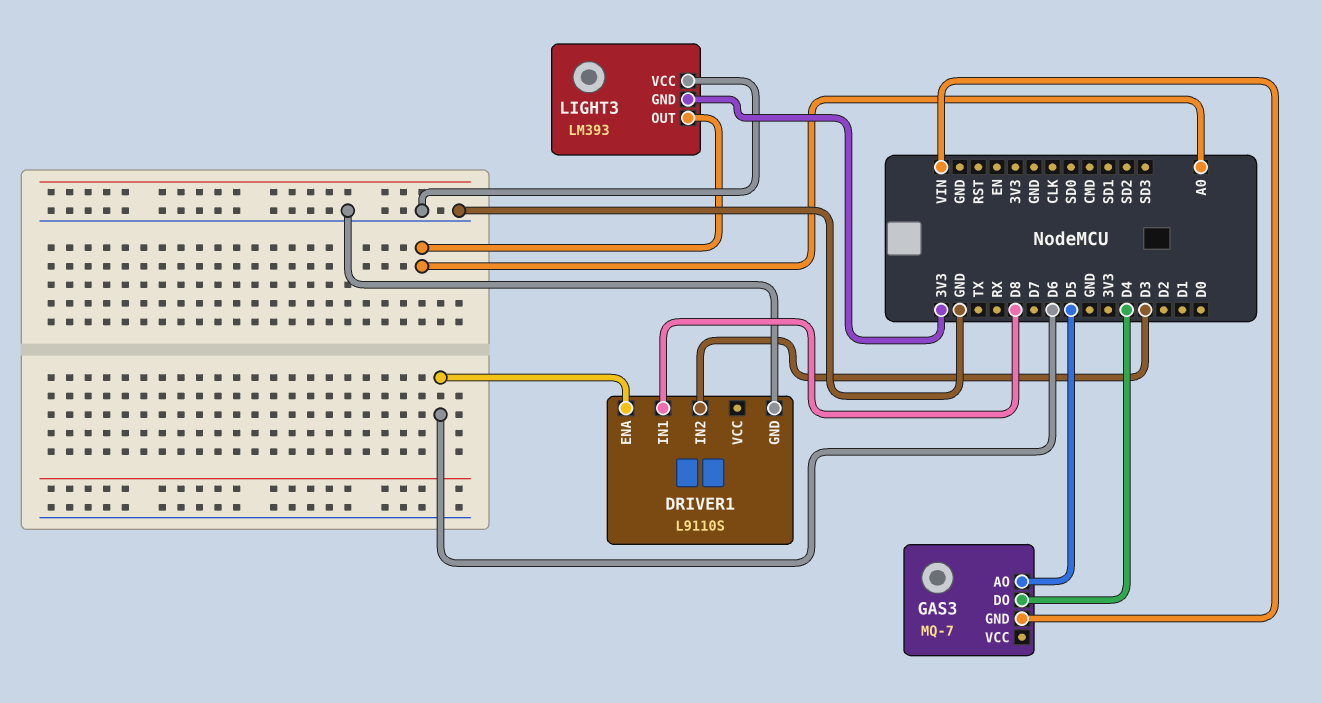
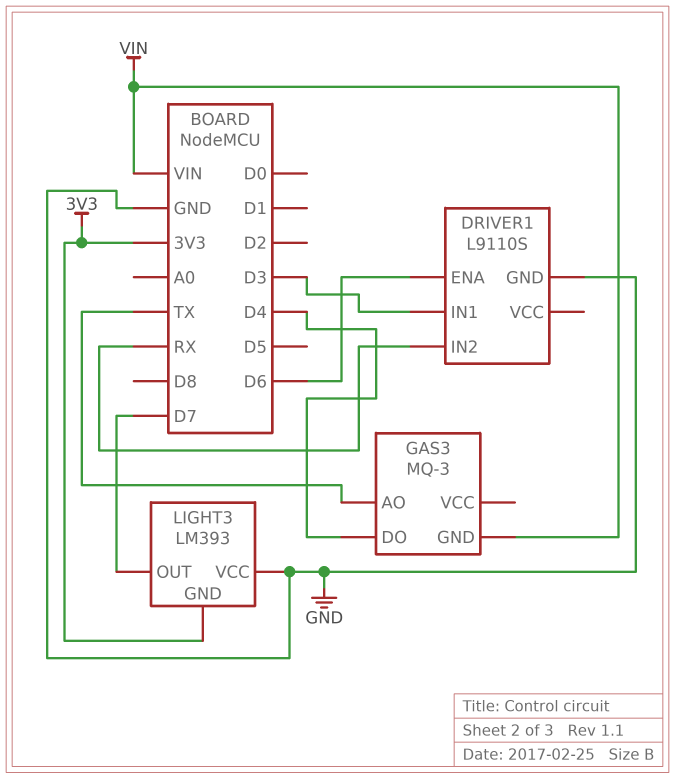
DRIVER1 pin IN1: D8 -> D3
DRIVER1 pin IN2: D3 -> RX
GAS3: MQ-7 -> MQ-3
GAS3 pin AO: D5 -> TX
LIGHT3 pin OUT: A0 -> D7

